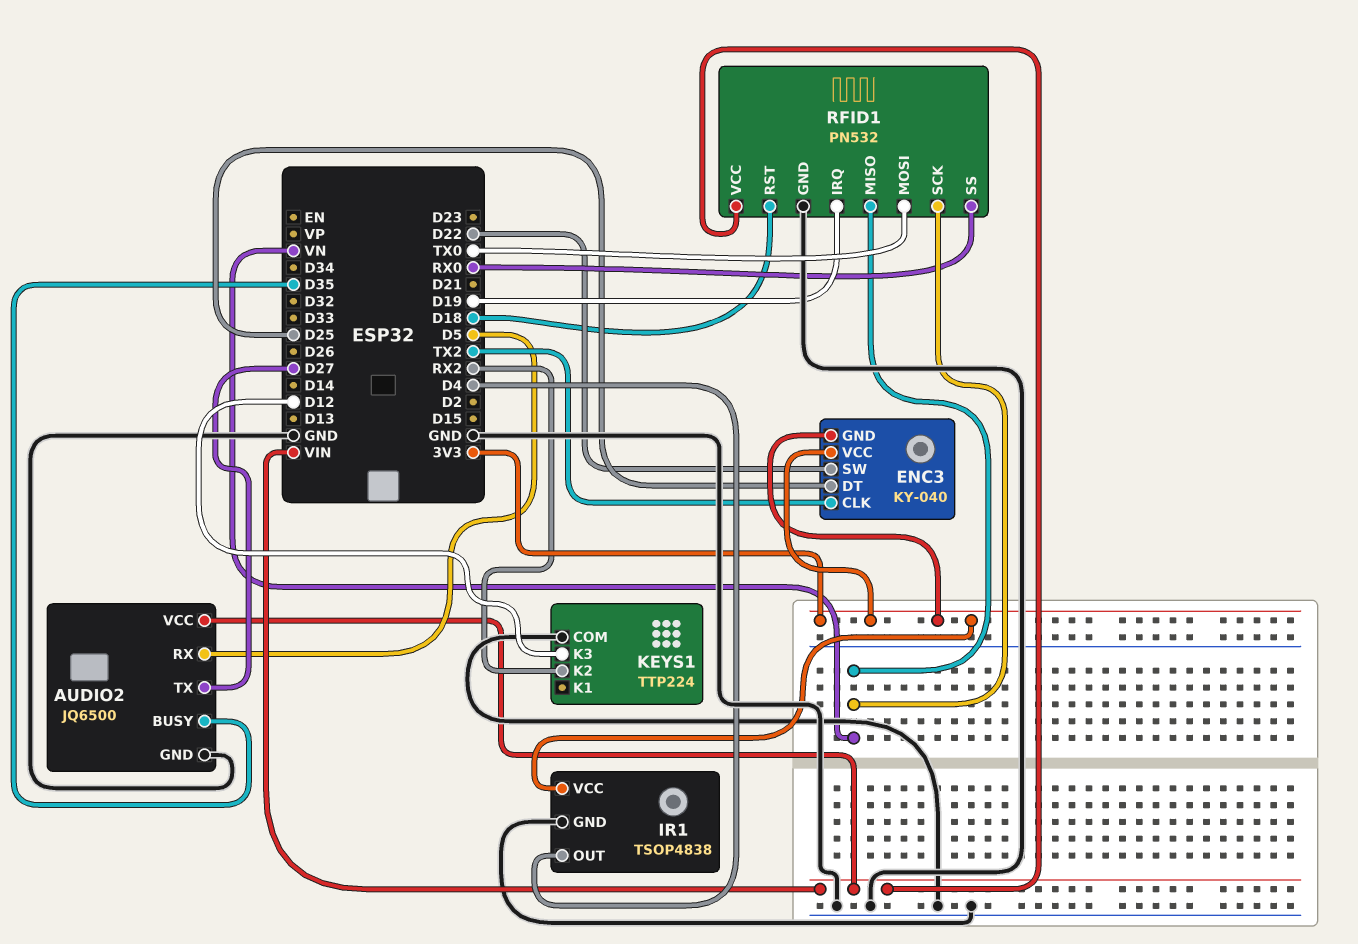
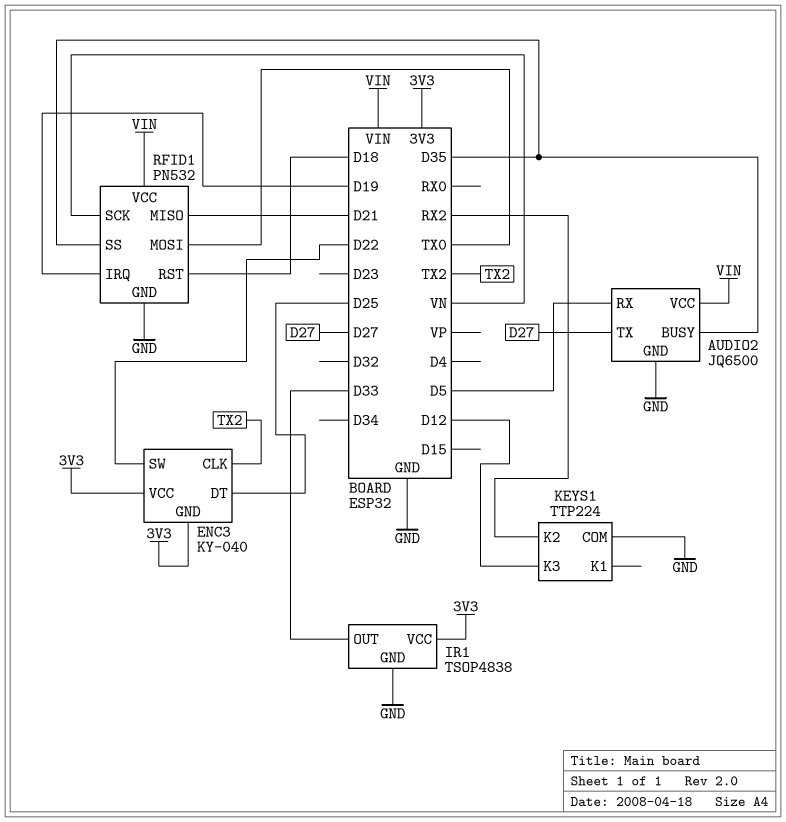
IR1 pin OUT: D4 -> D33
RFID1 pin MISO: VN -> D21
RFID1 pin SS: RX0 -> D35

